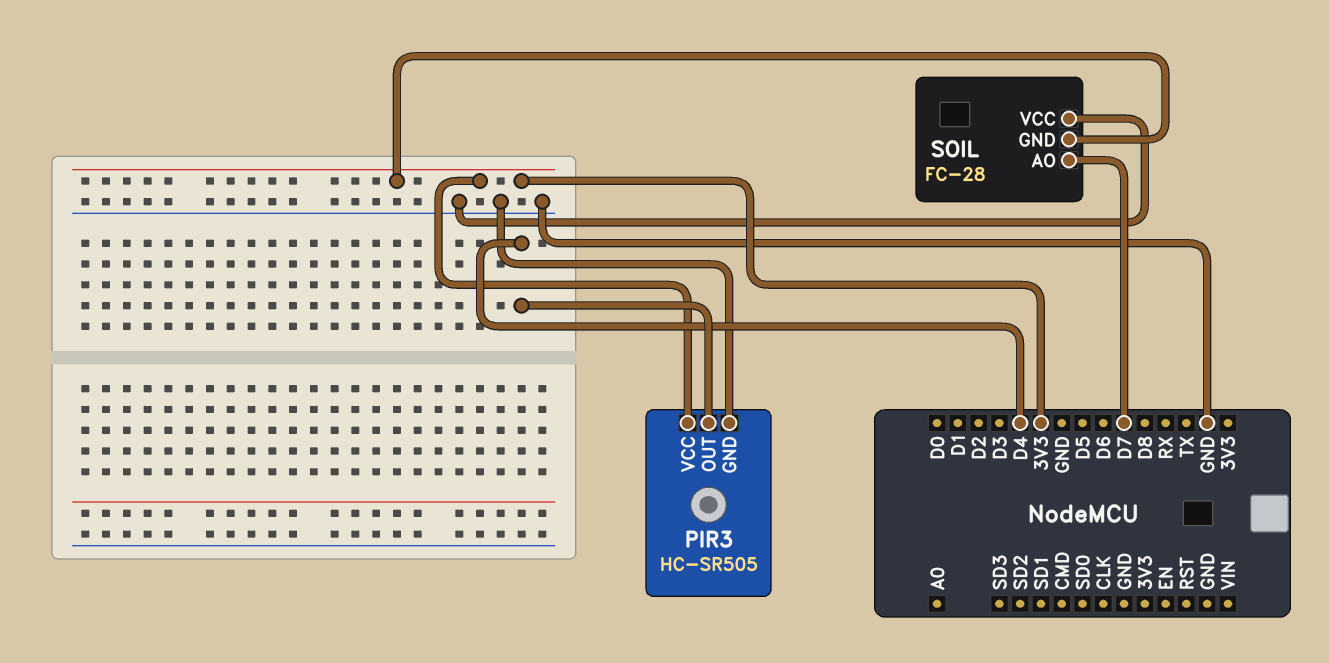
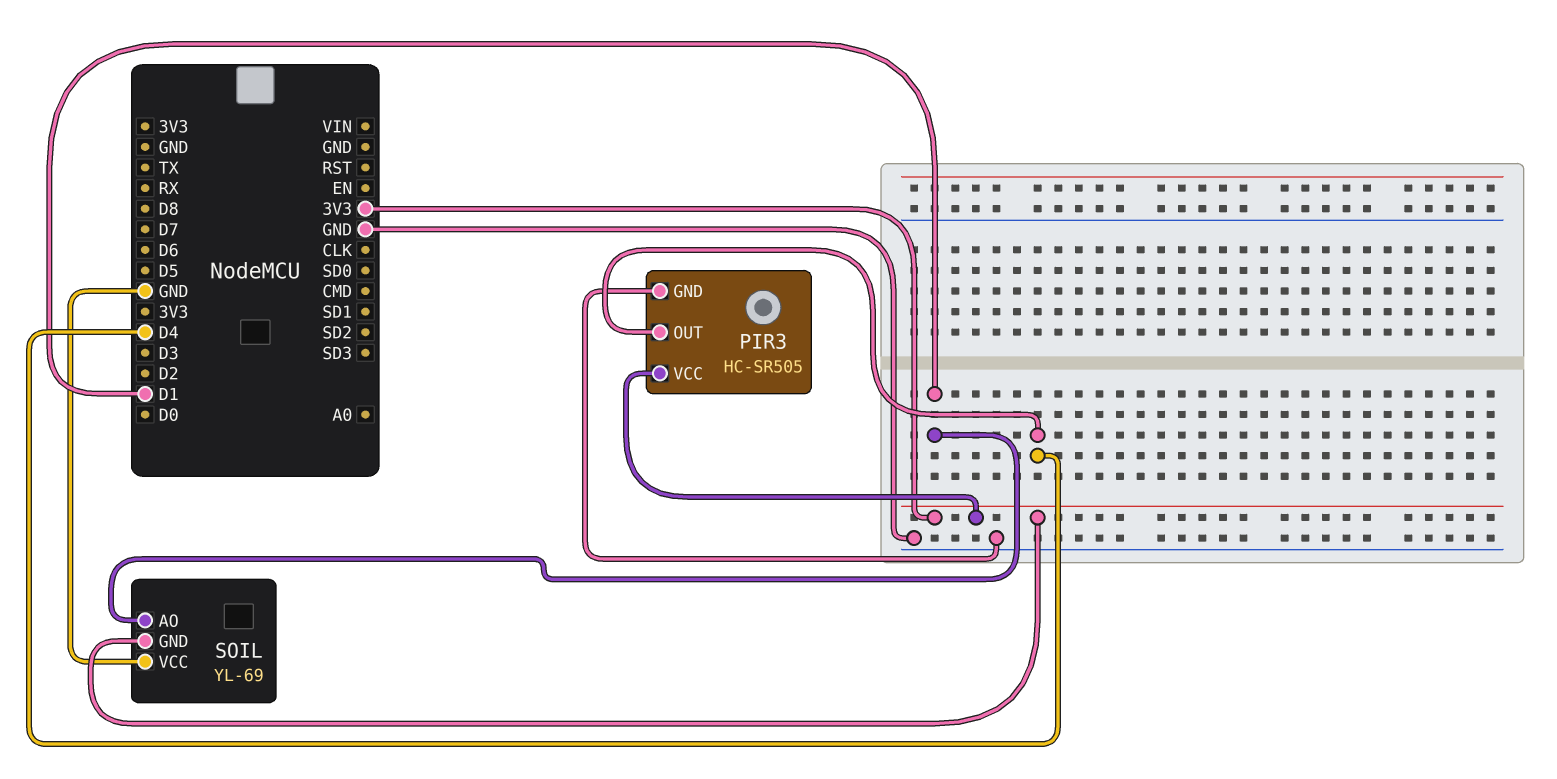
SOIL: FC-28 -> YL-69
SOIL pin AO: D7 -> D1

